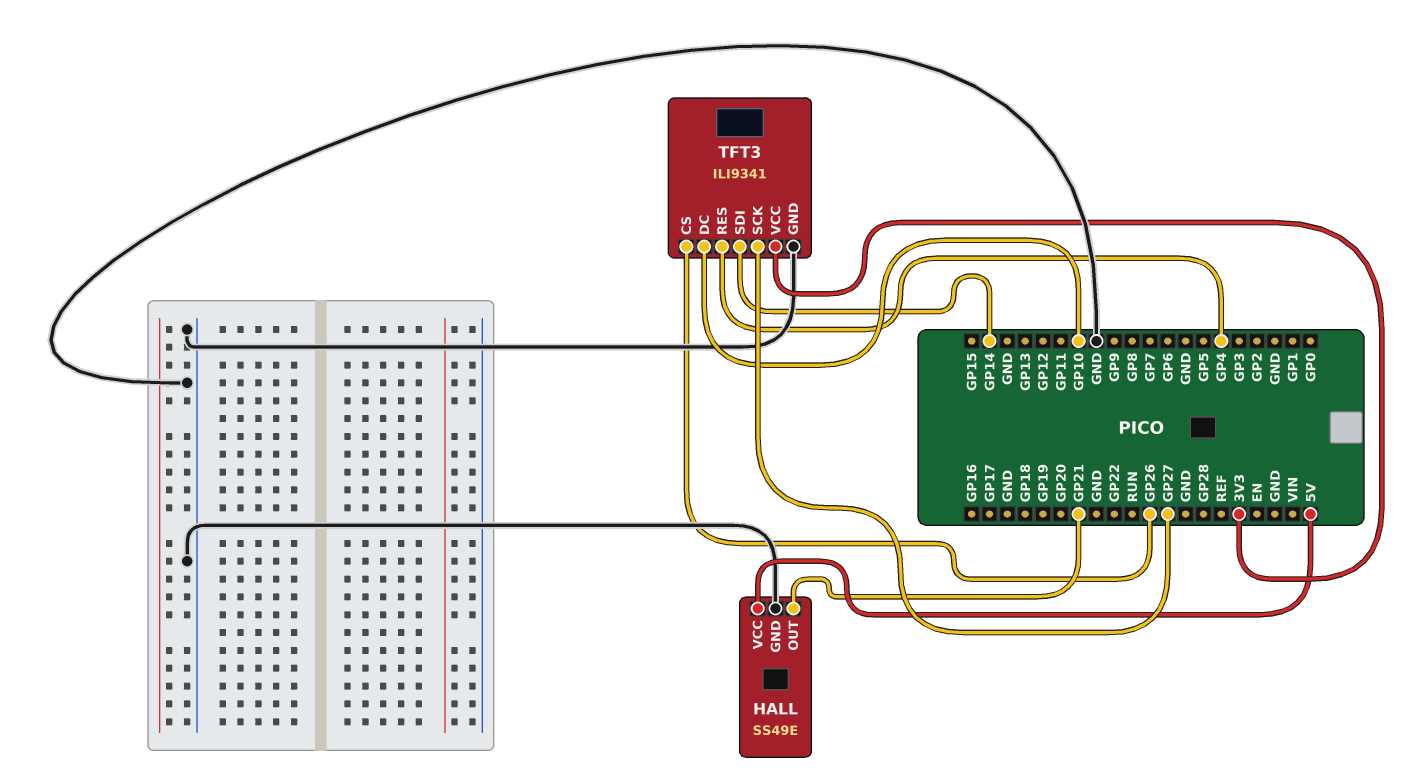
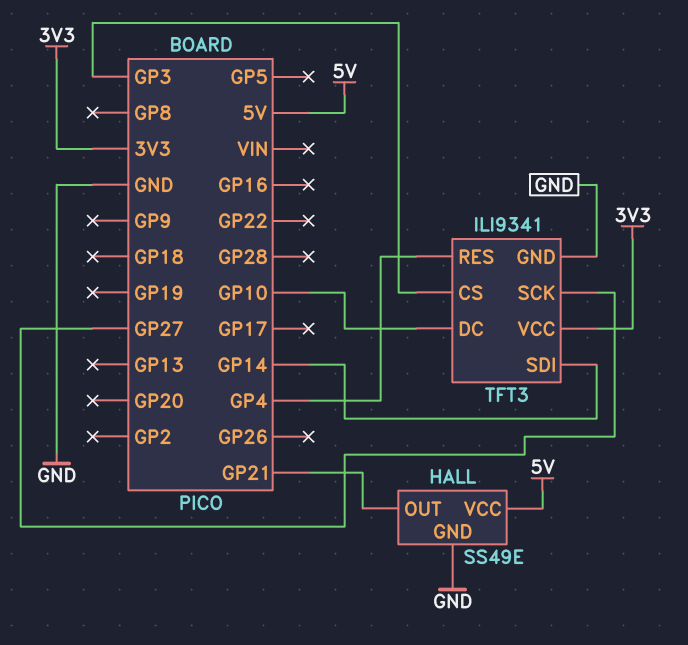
TFT3 pin CS: GP26 -> GP3

